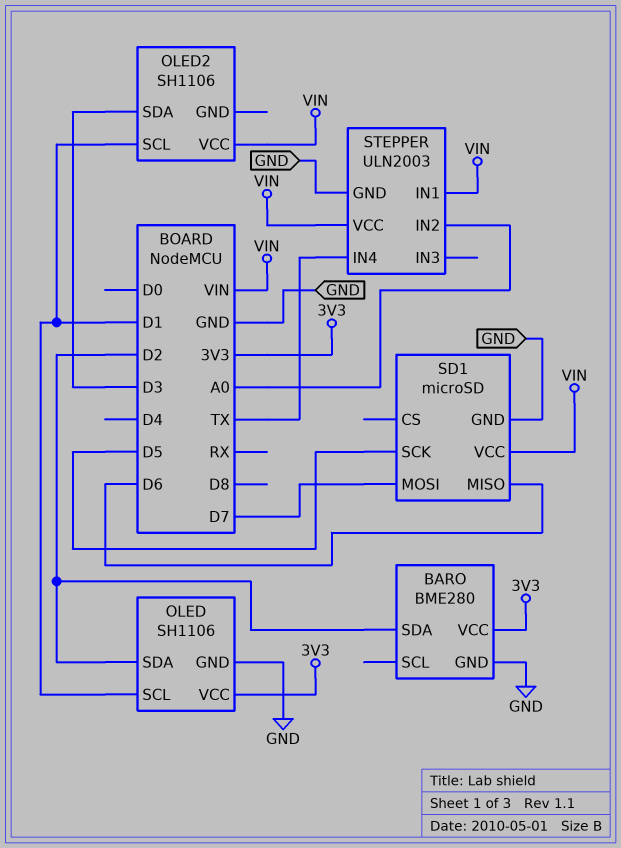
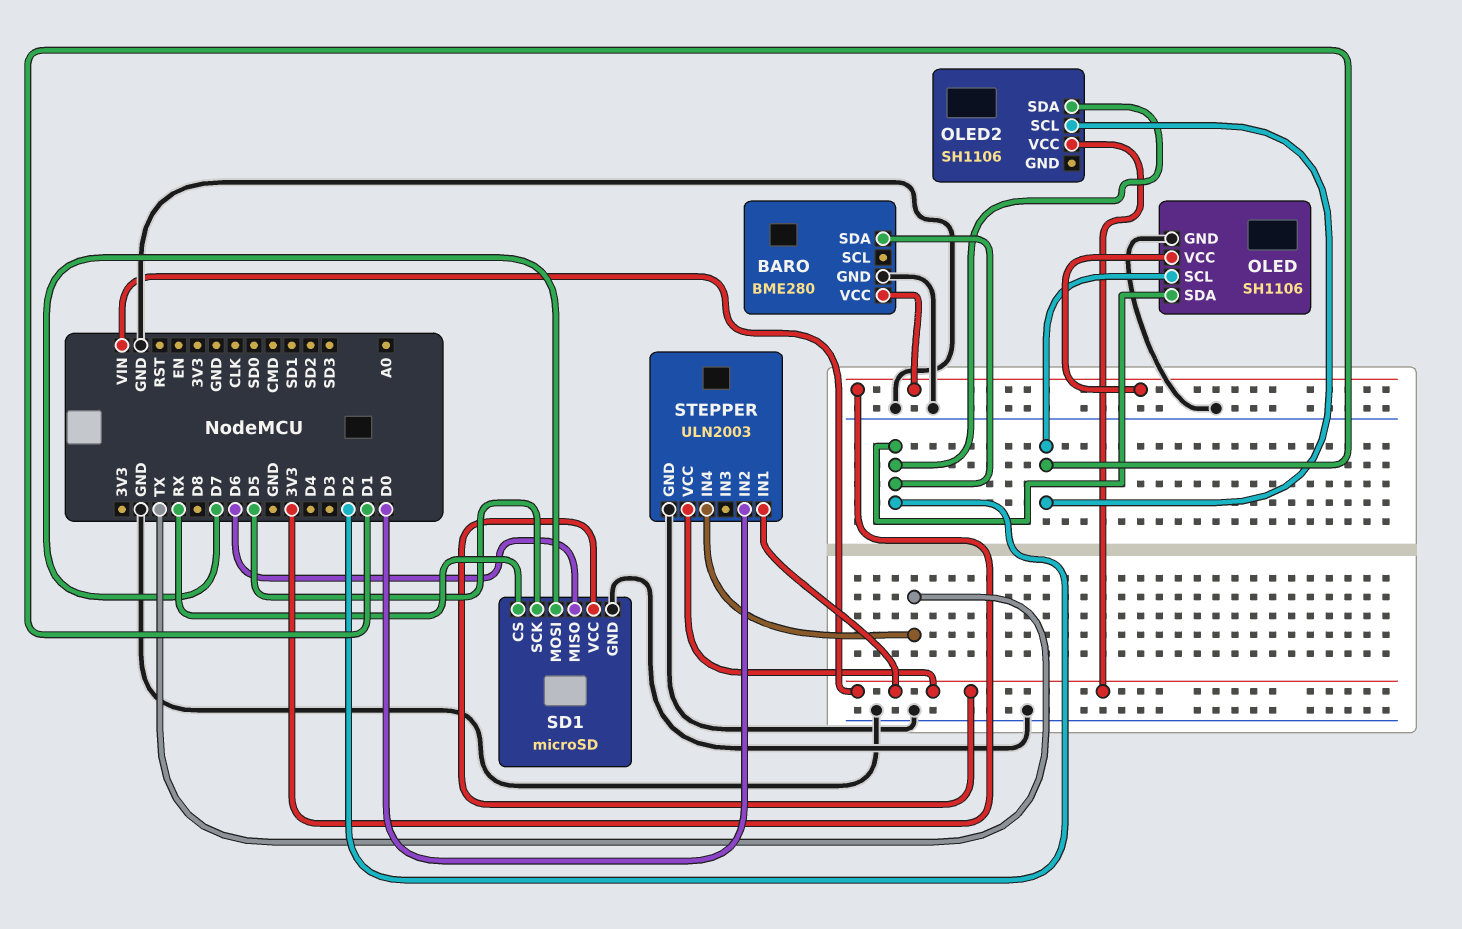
OLED2 pin SDA: D3 -> D2
SD1 pin CS: none -> RX
STEPPER pin IN2: A0 -> D0

